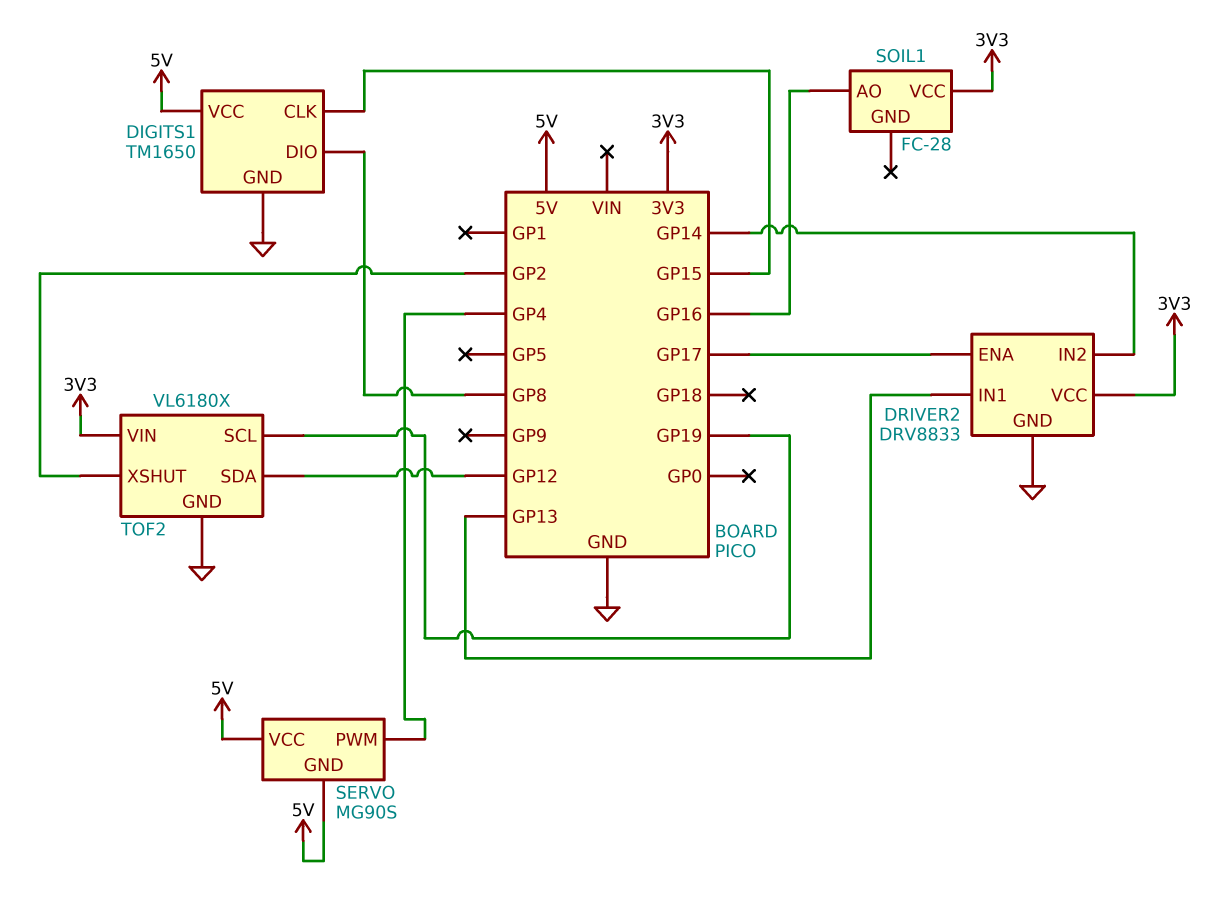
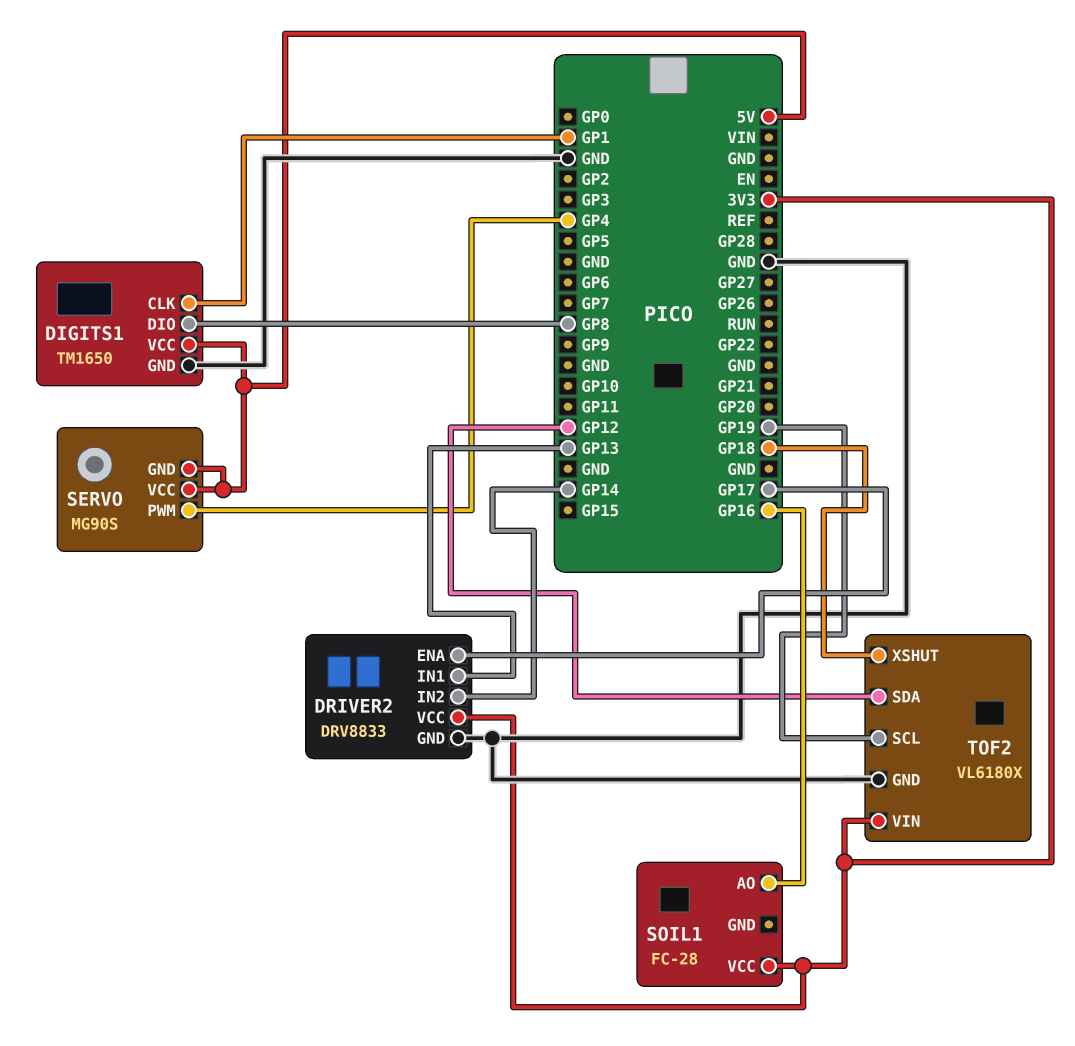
DIGITS1 pin CLK: GP15 -> GP1
TOF2 pin XSHUT: GP2 -> GP18

